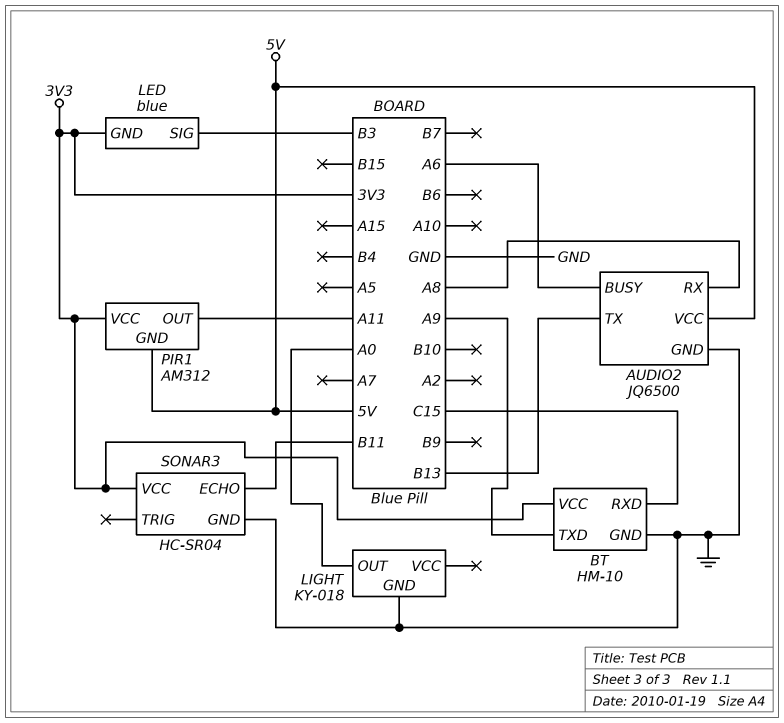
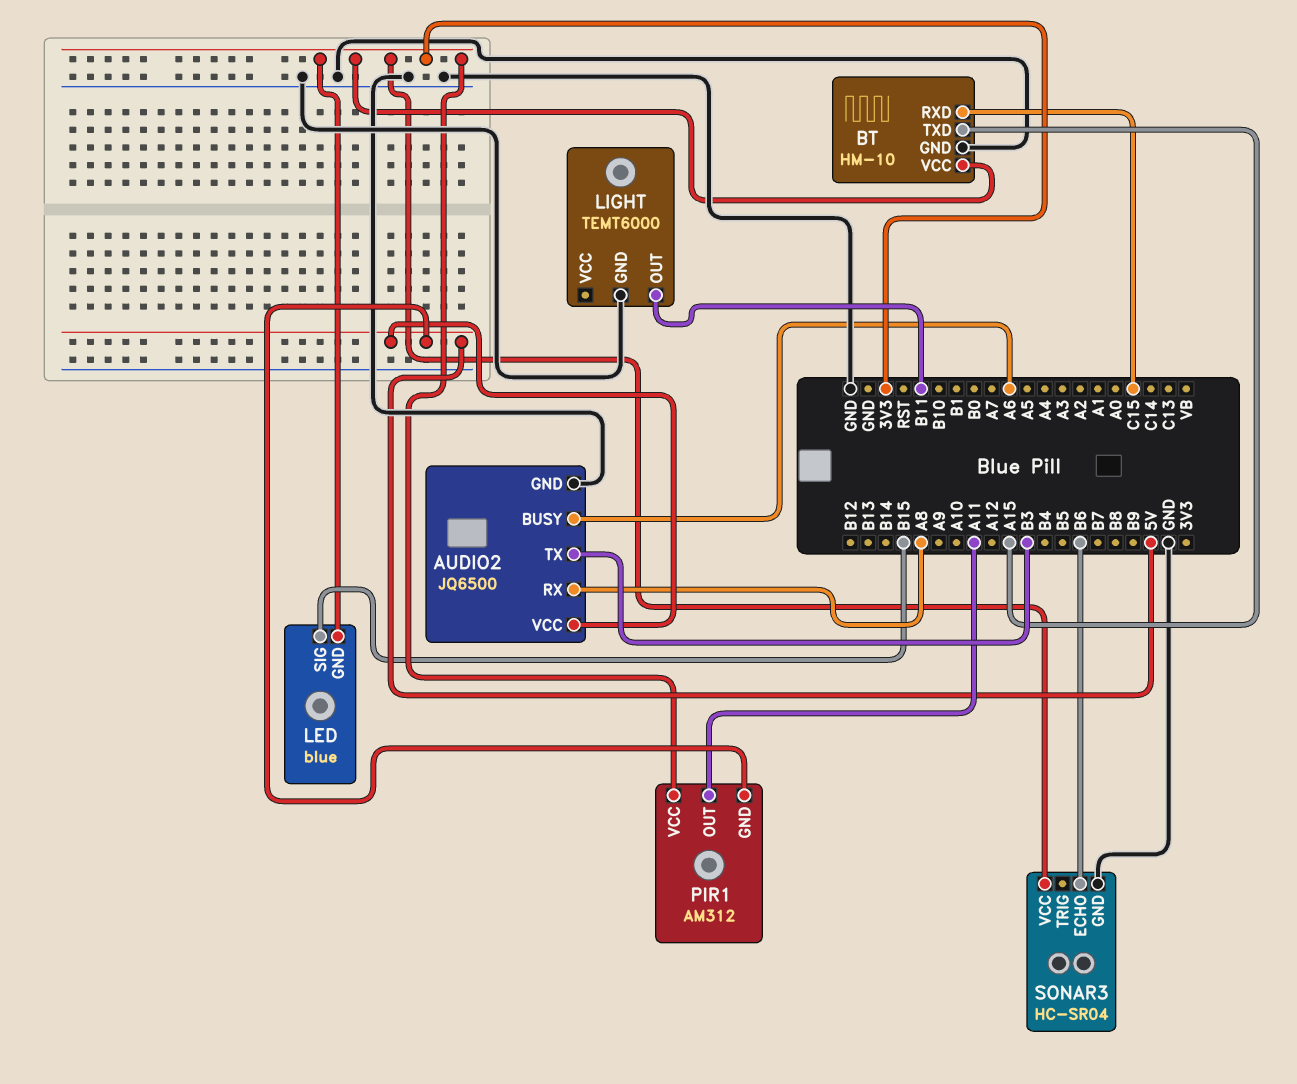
AUDIO2 pin TX: B13 -> B3
BT pin TXD: A9 -> A15
LED pin SIG: B3 -> B15
LIGHT: KY-018 -> TEMT6000
LIGHT pin OUT: A0 -> B11
SONAR3 pin ECHO: B11 -> B6

